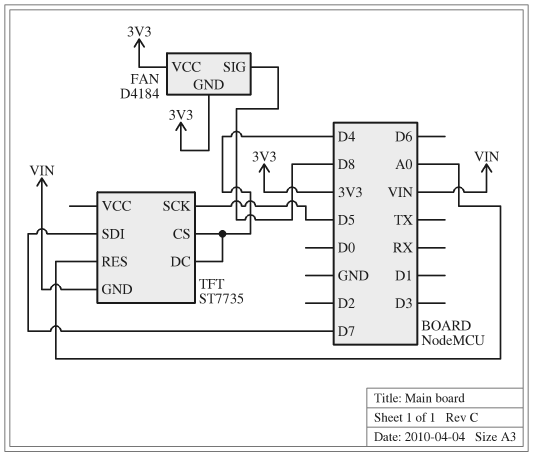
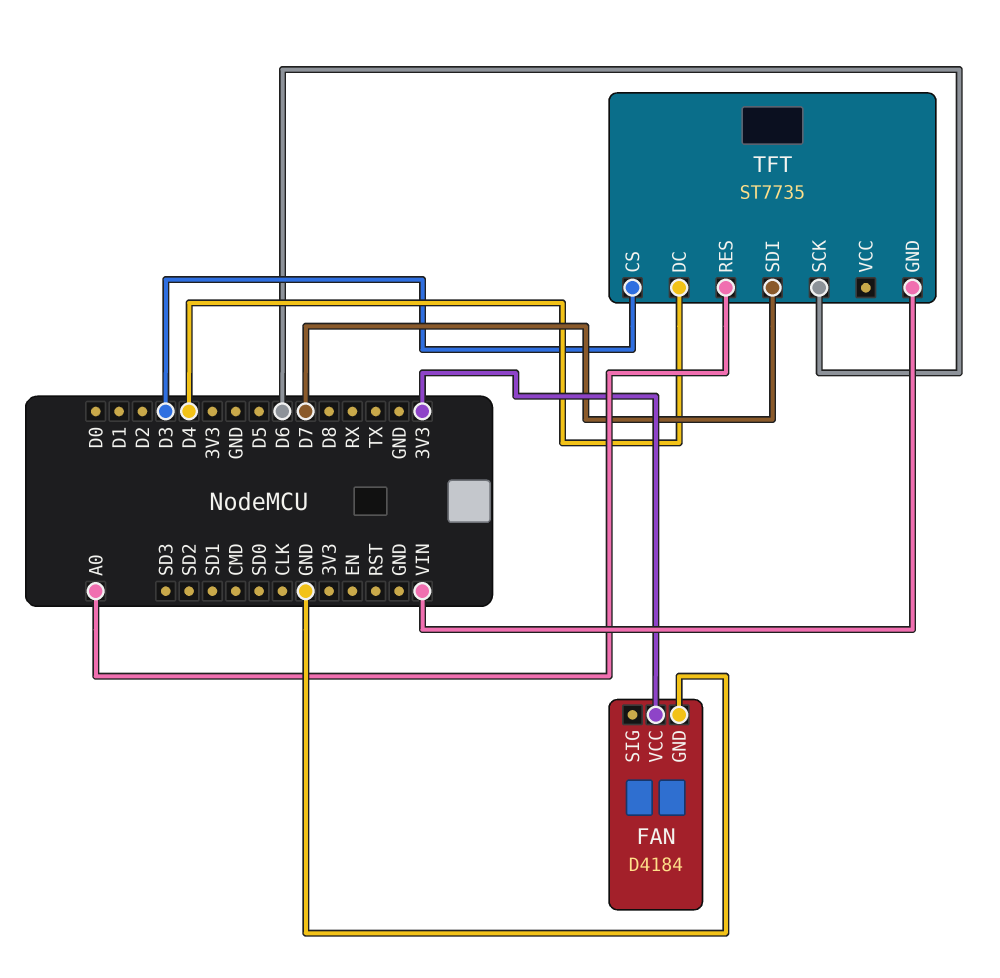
FAN pin GND: 3V3 -> GND
FAN pin SIG: D8 -> none
TFT pin CS: D4 -> D3
TFT pin SCK: D5 -> D6

